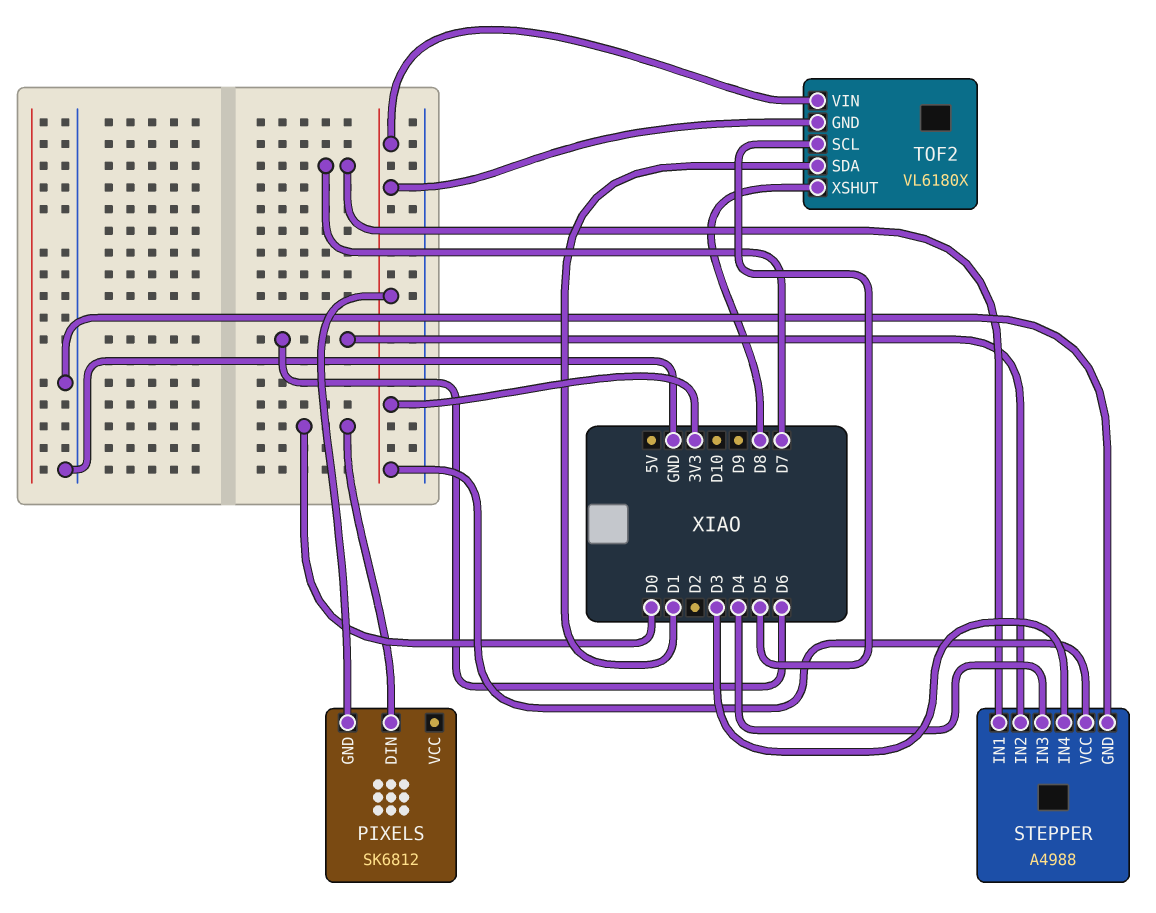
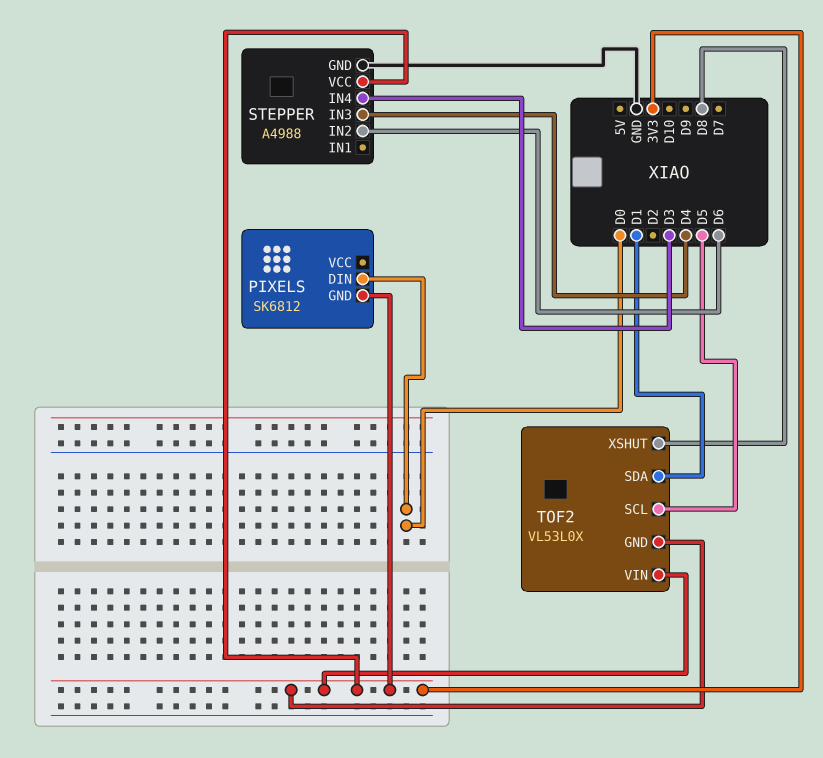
STEPPER pin IN1: D7 -> none
TOF2: VL6180X -> VL53L0X

